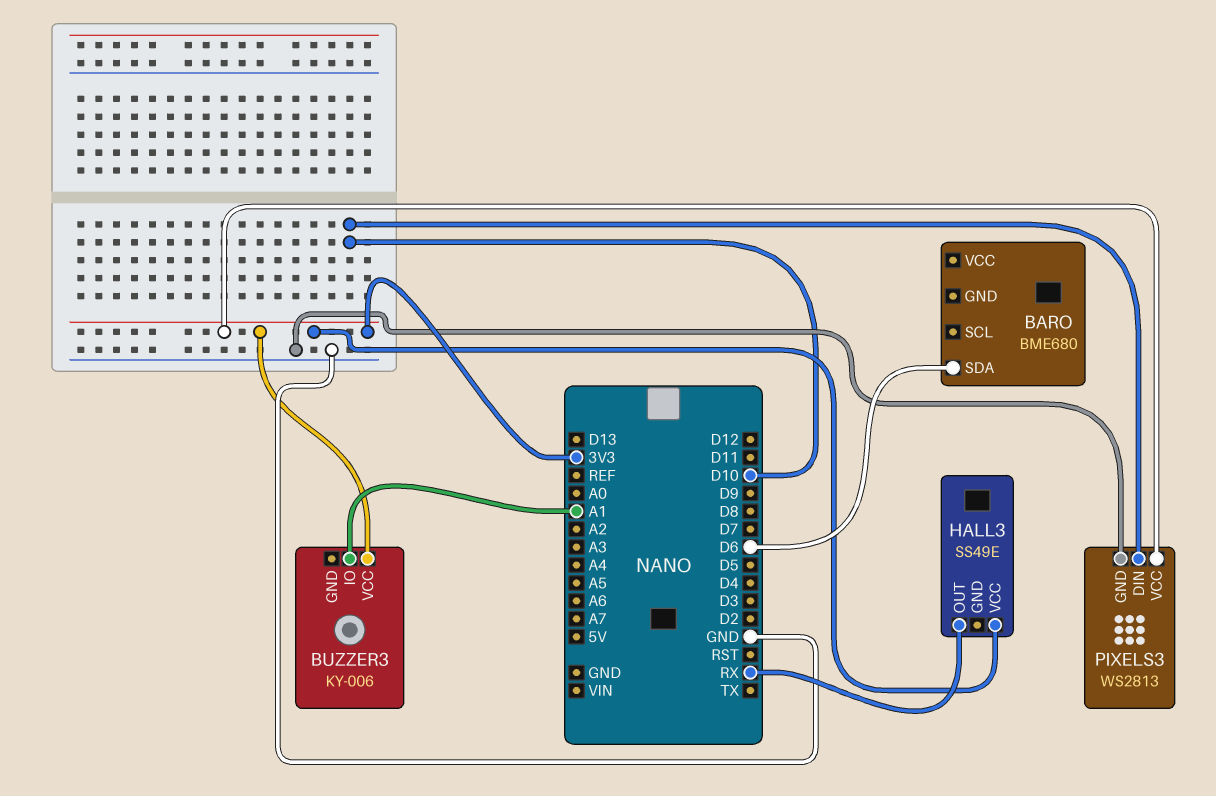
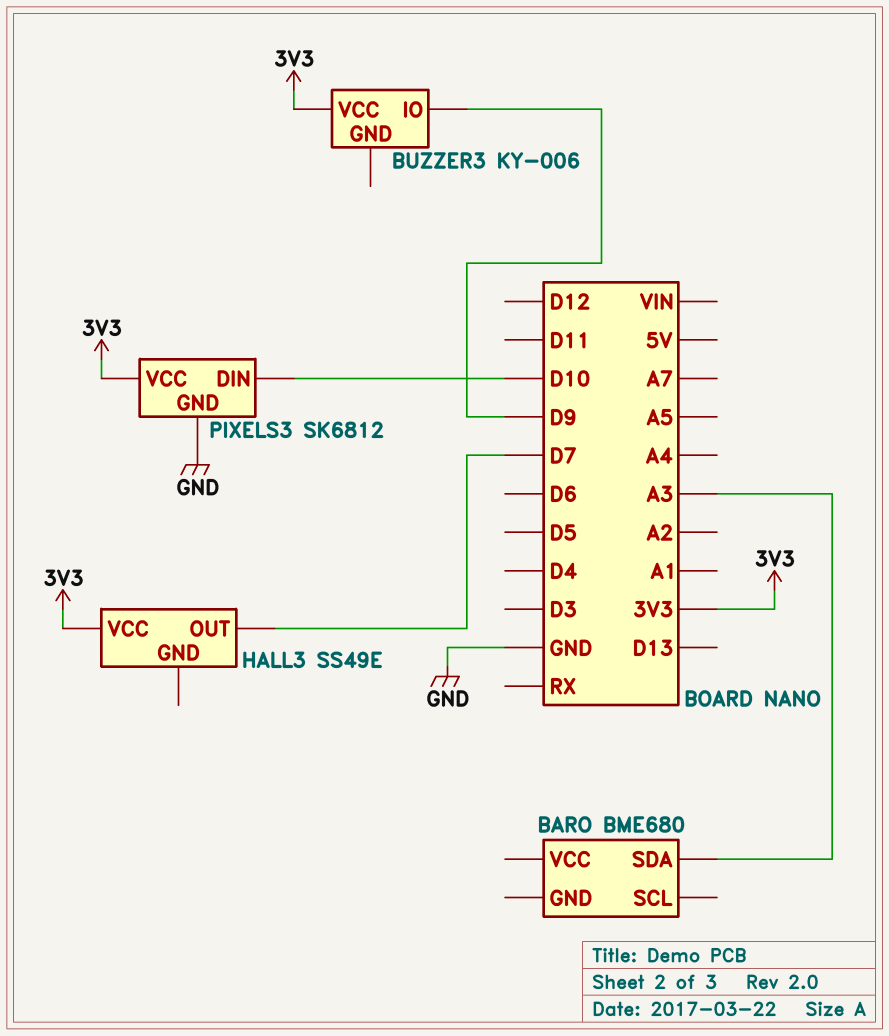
BARO pin SDA: D6 -> A3
BUZZER3 pin IO: A1 -> D9
HALL3 pin OUT: RX -> D7
PIXELS3: WS2813 -> SK6812

